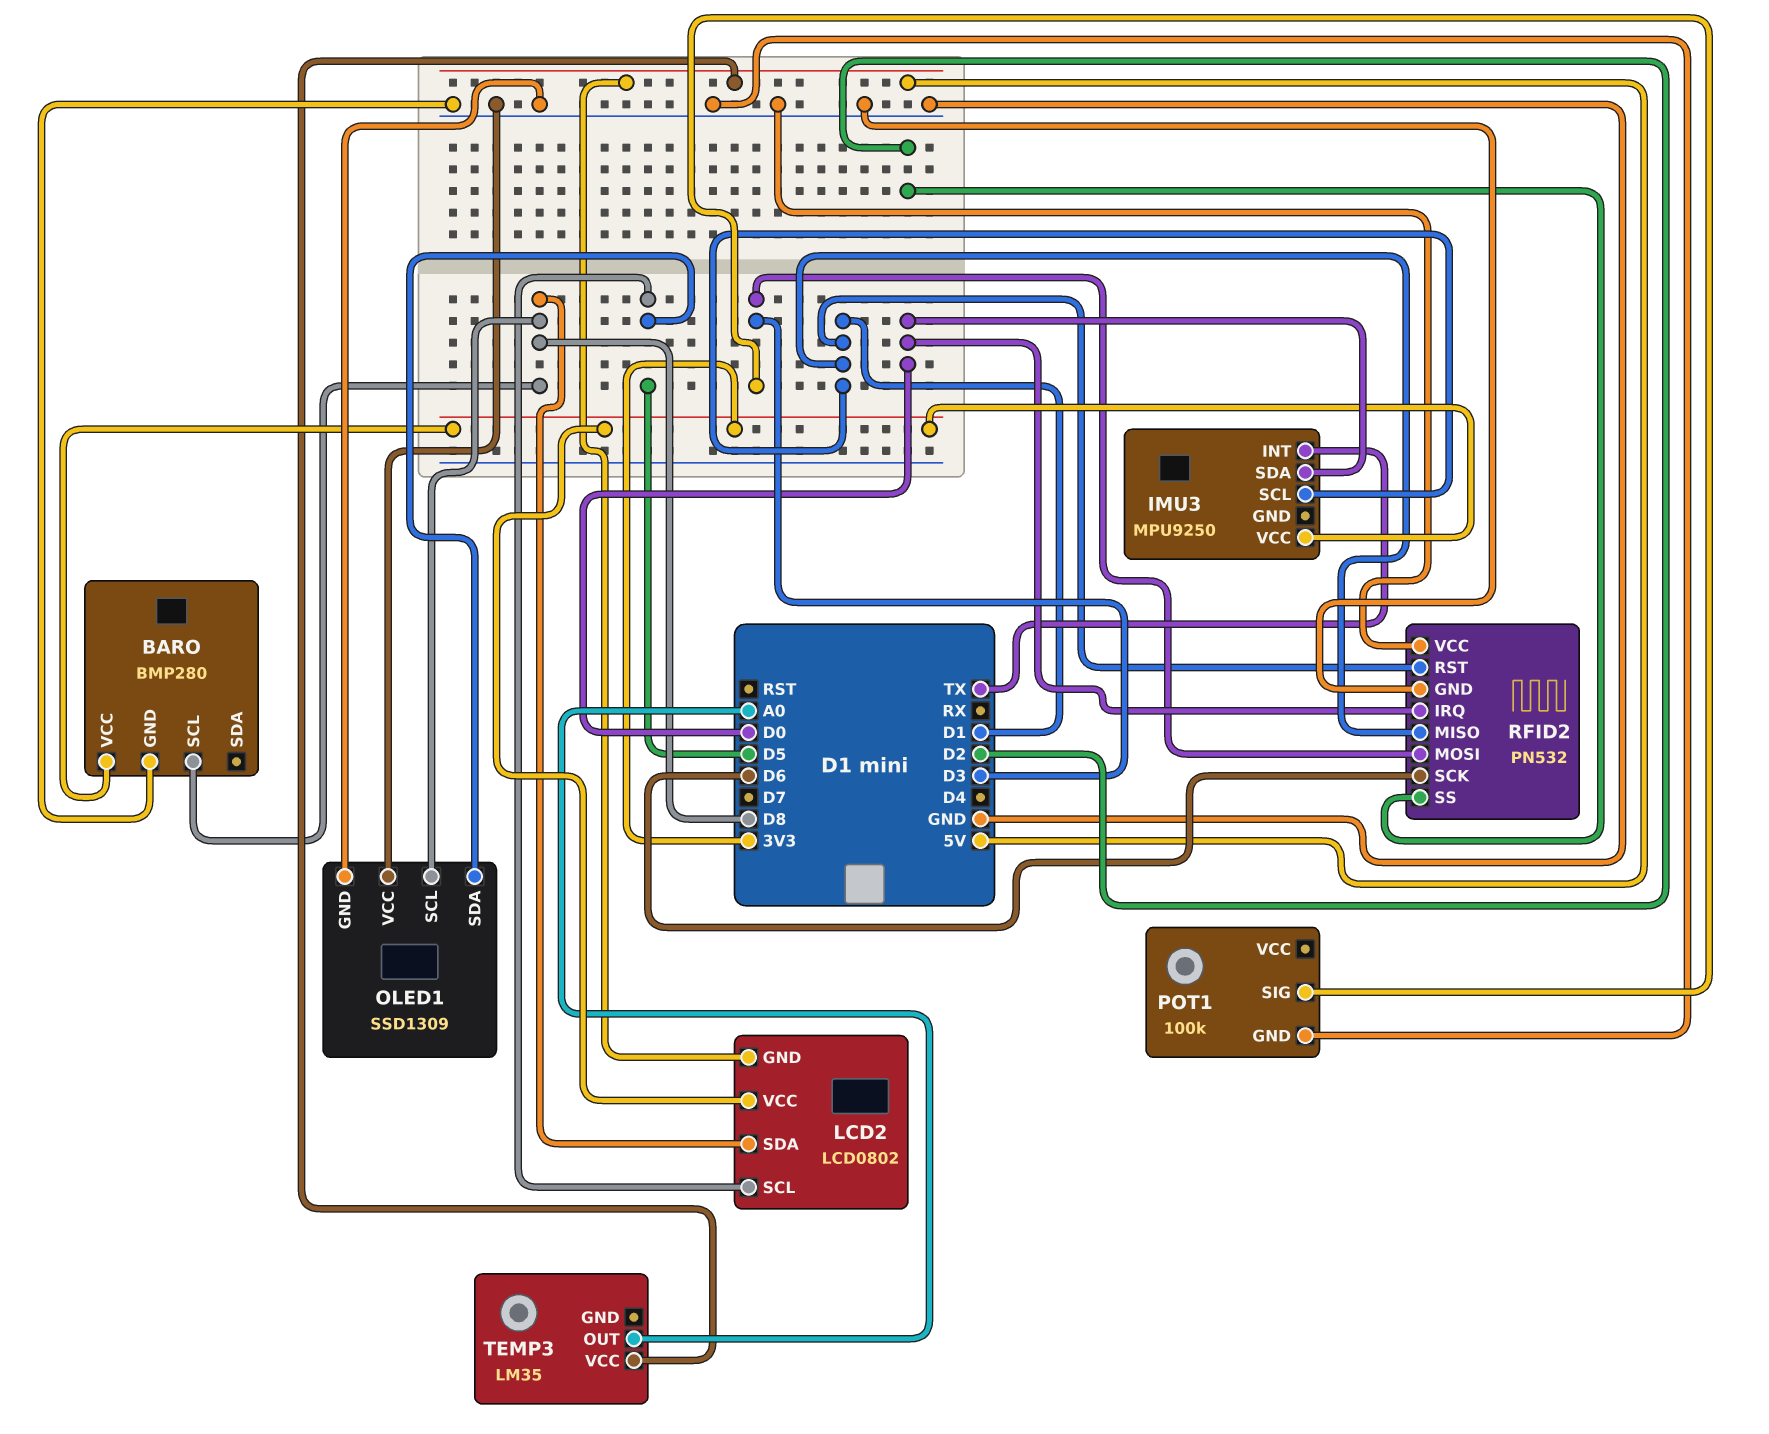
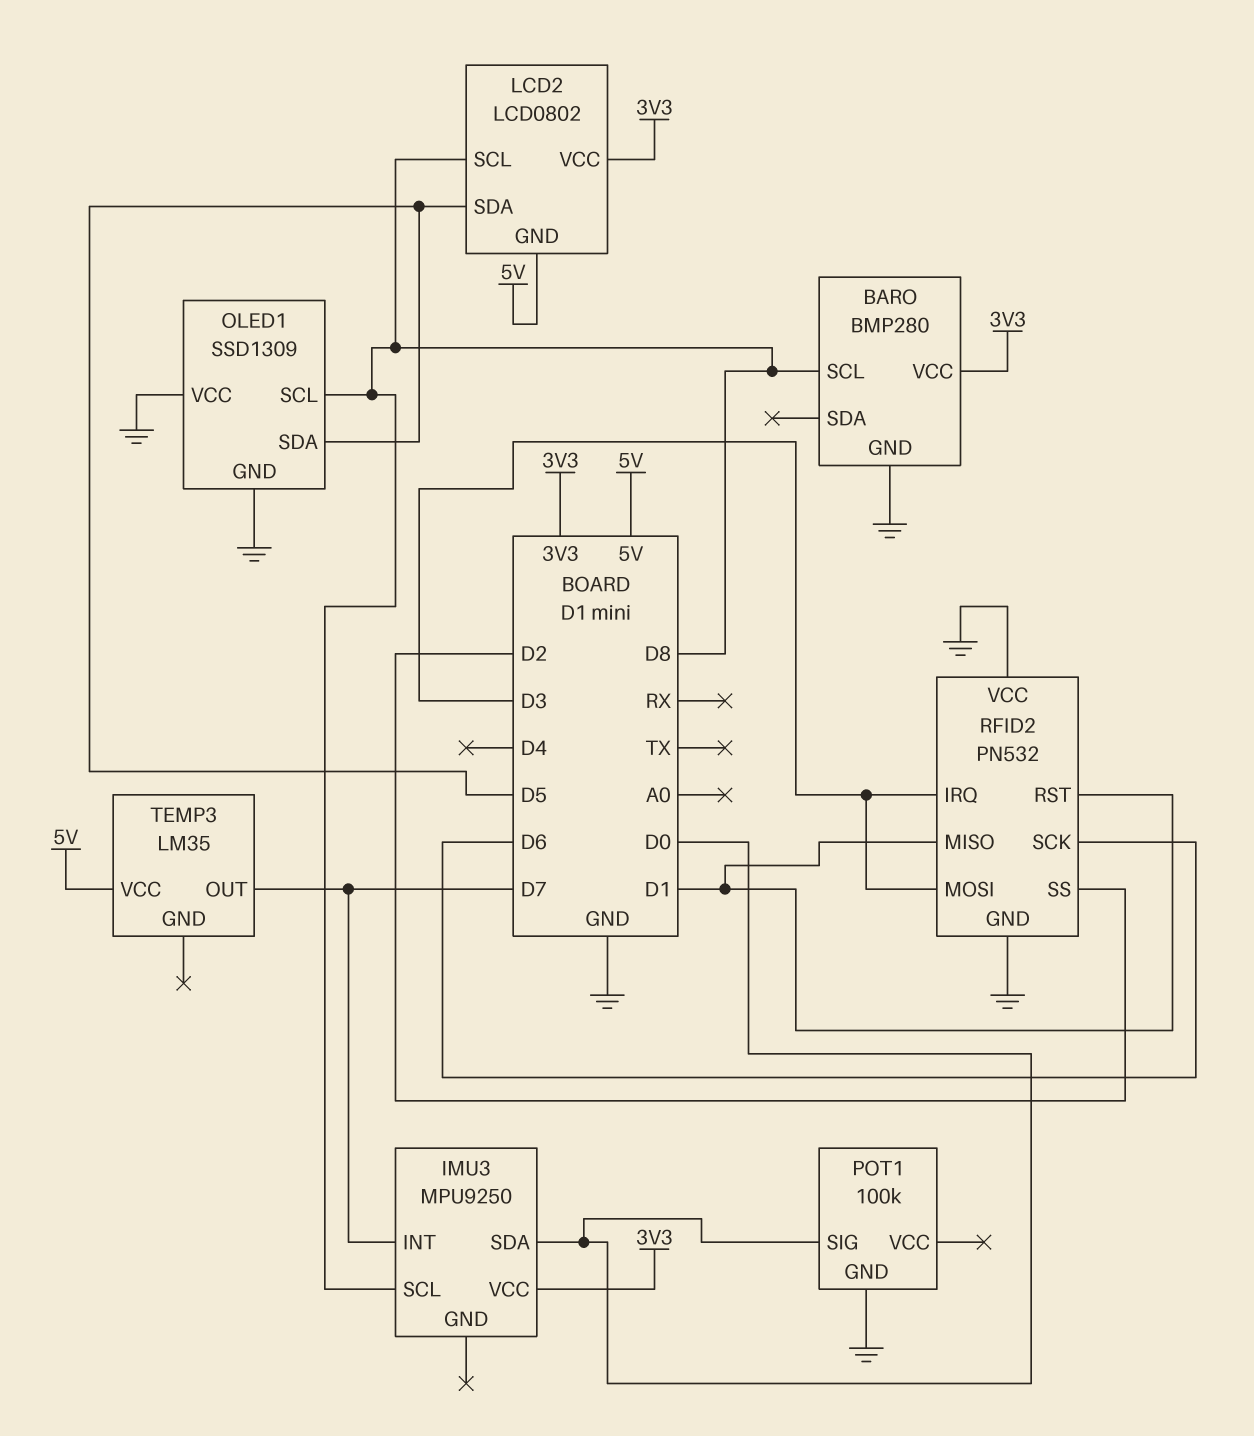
IMU3 pin INT: TX -> D7
IMU3 pin SCL: D1 -> D8
LCD2 pin SCL: D5 -> D8
LCD2 pin SDA: D8 -> D5
POT1 pin SIG: D3 -> D0
RFID2 pin IRQ: D0 -> D3
TEMP3 pin OUT: A0 -> D7

